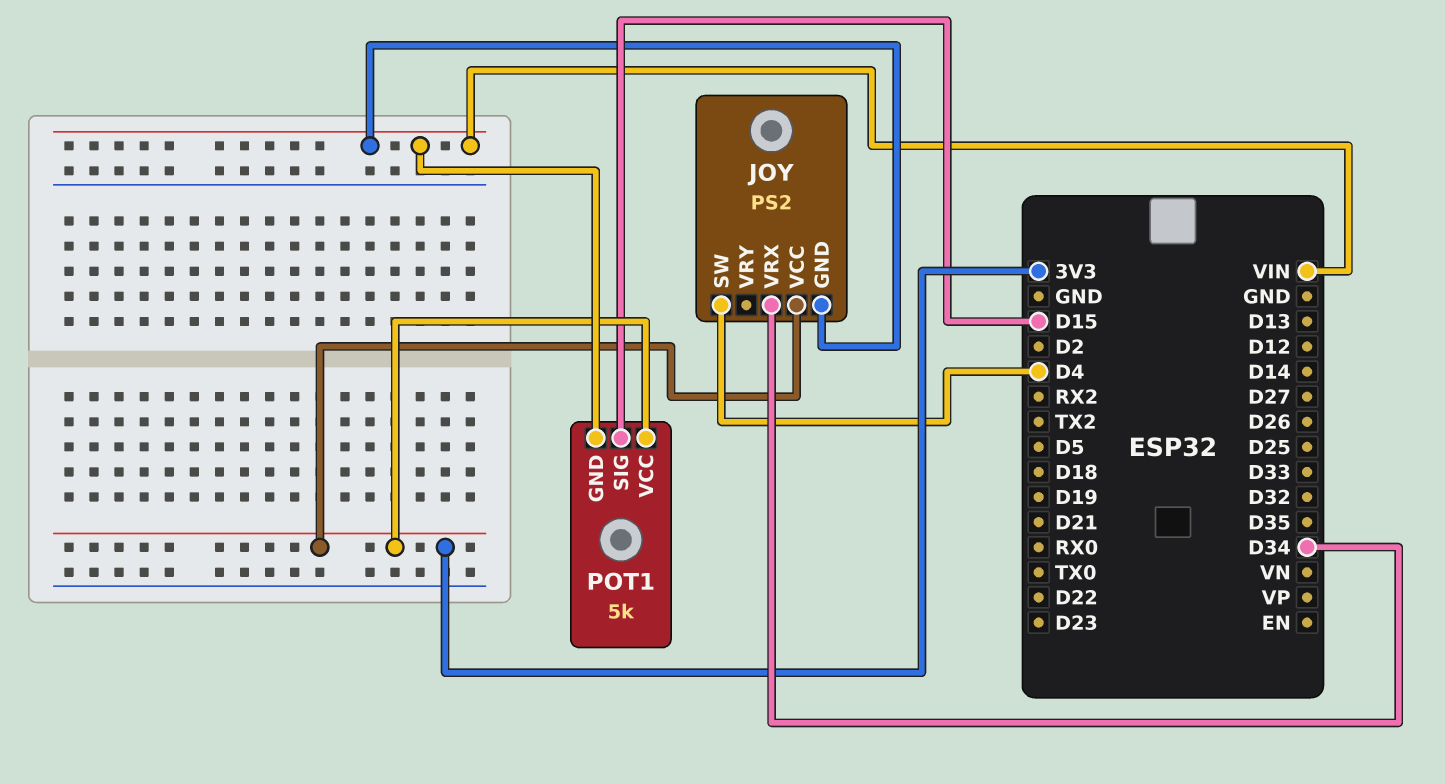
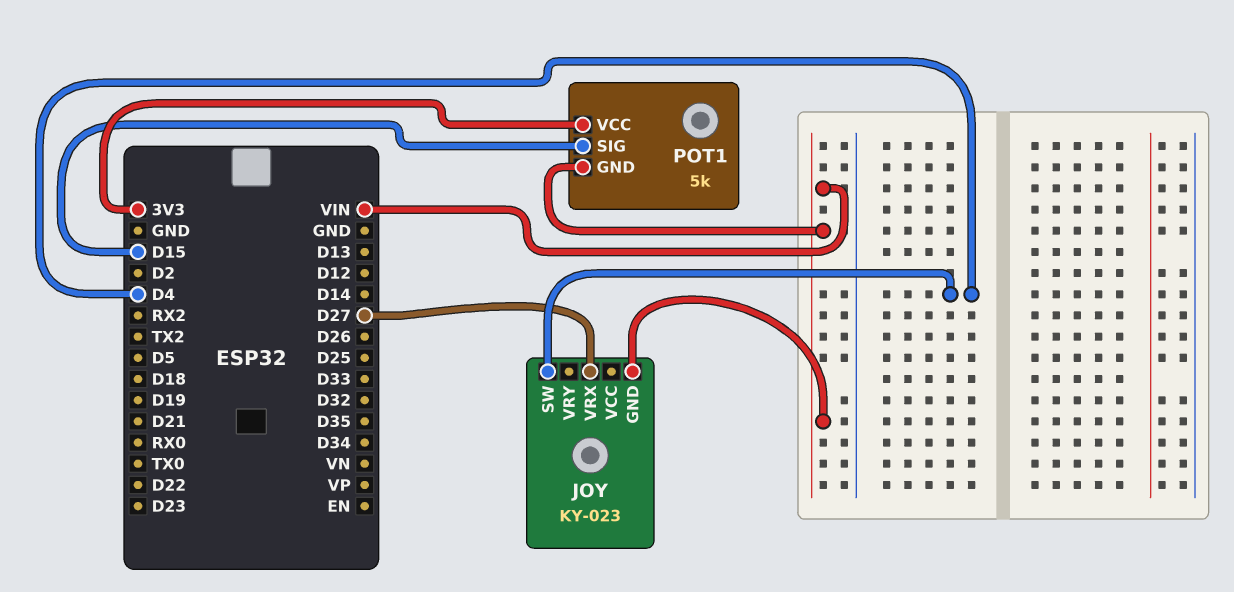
JOY: PS2 -> KY-023
JOY pin VCC: 3V3 -> none
JOY pin VRX: D34 -> D27

